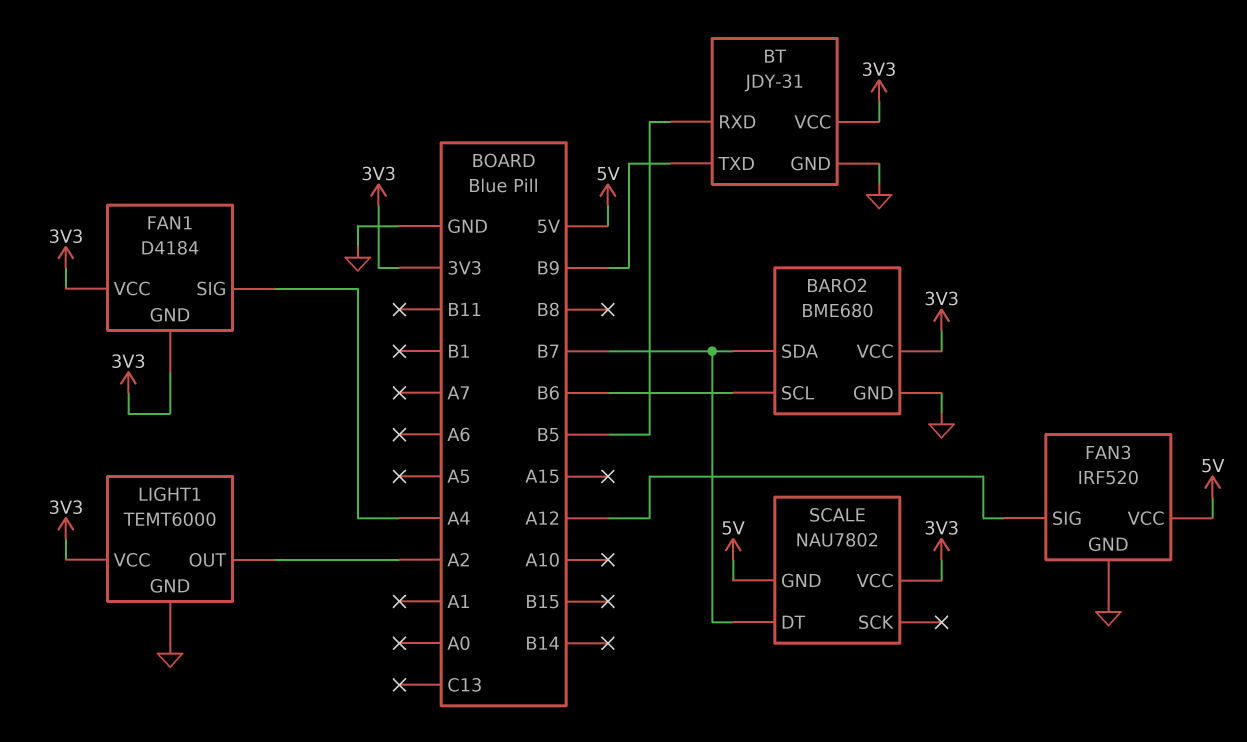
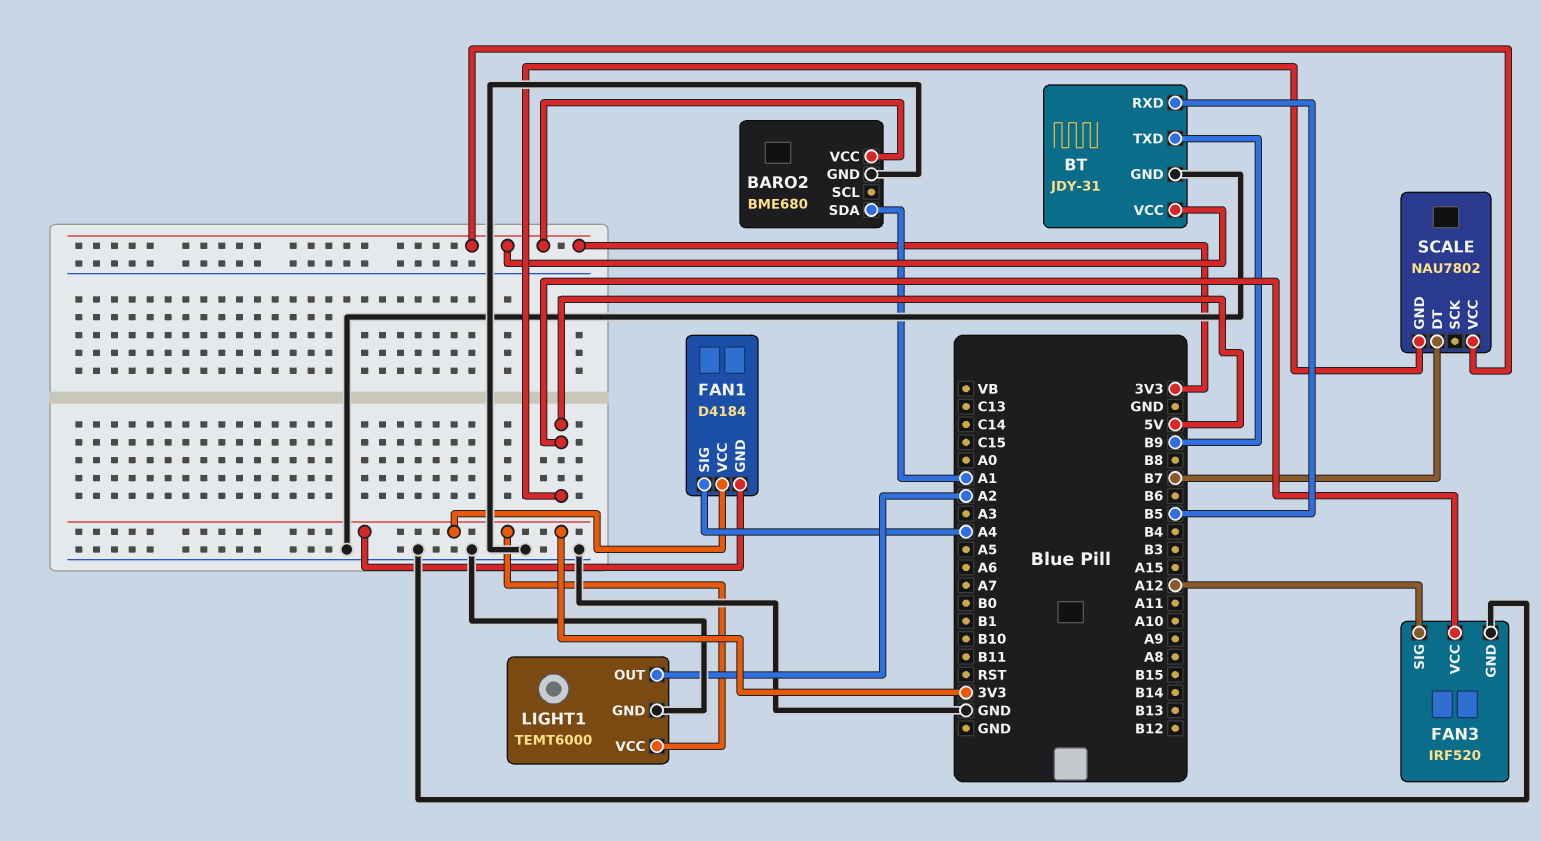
BARO2 pin SCL: B6 -> none
BARO2 pin SDA: B7 -> A1

